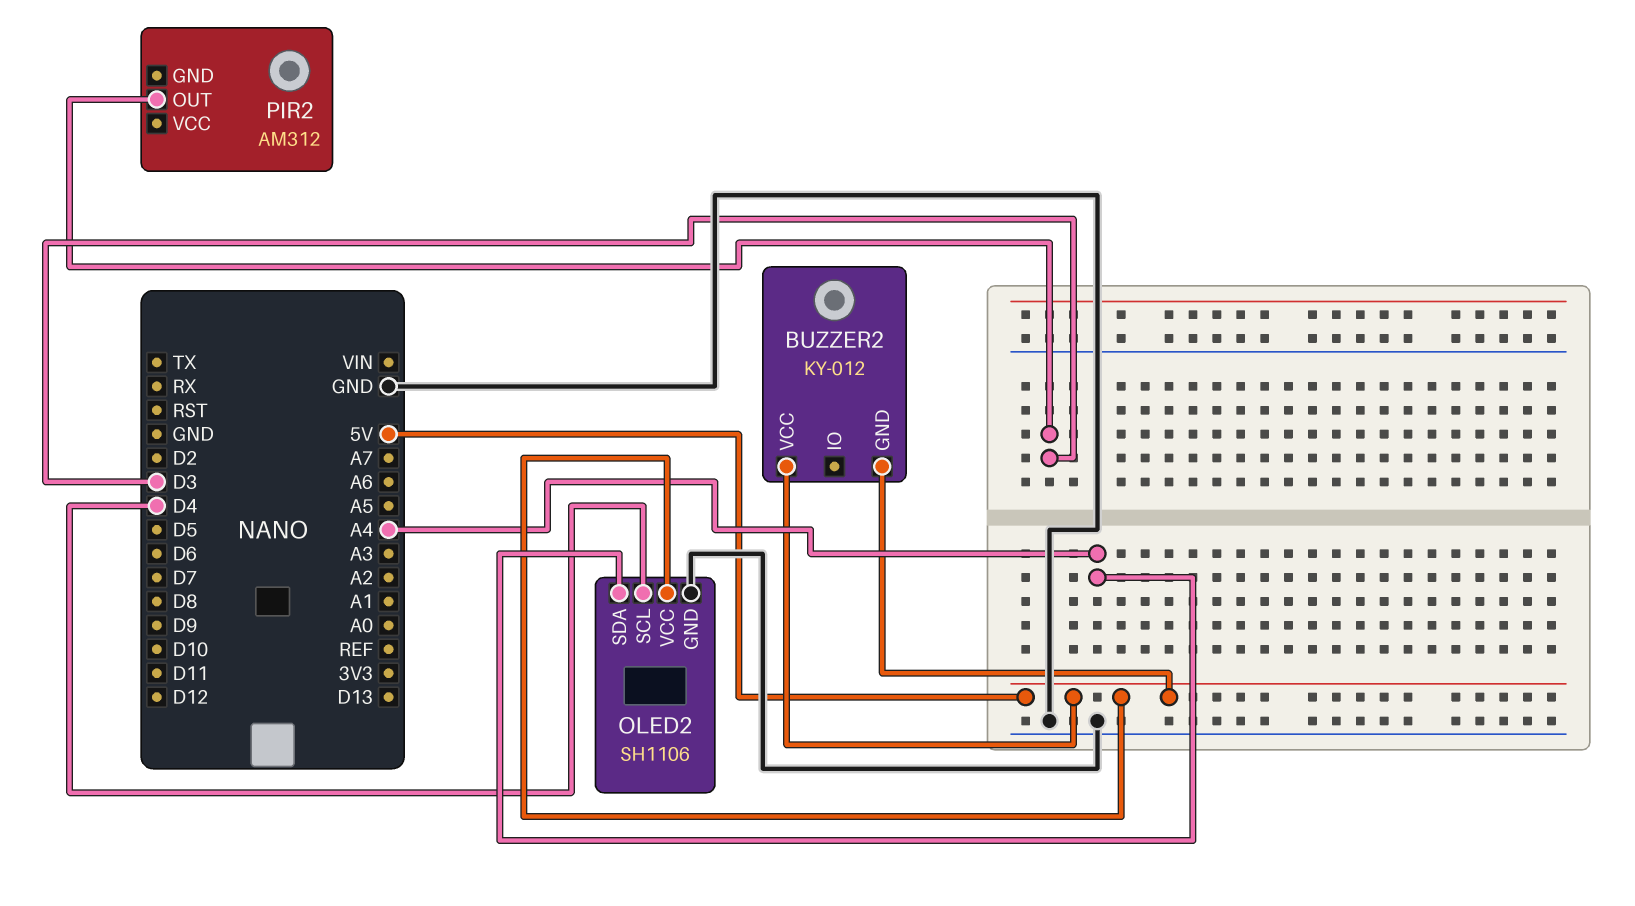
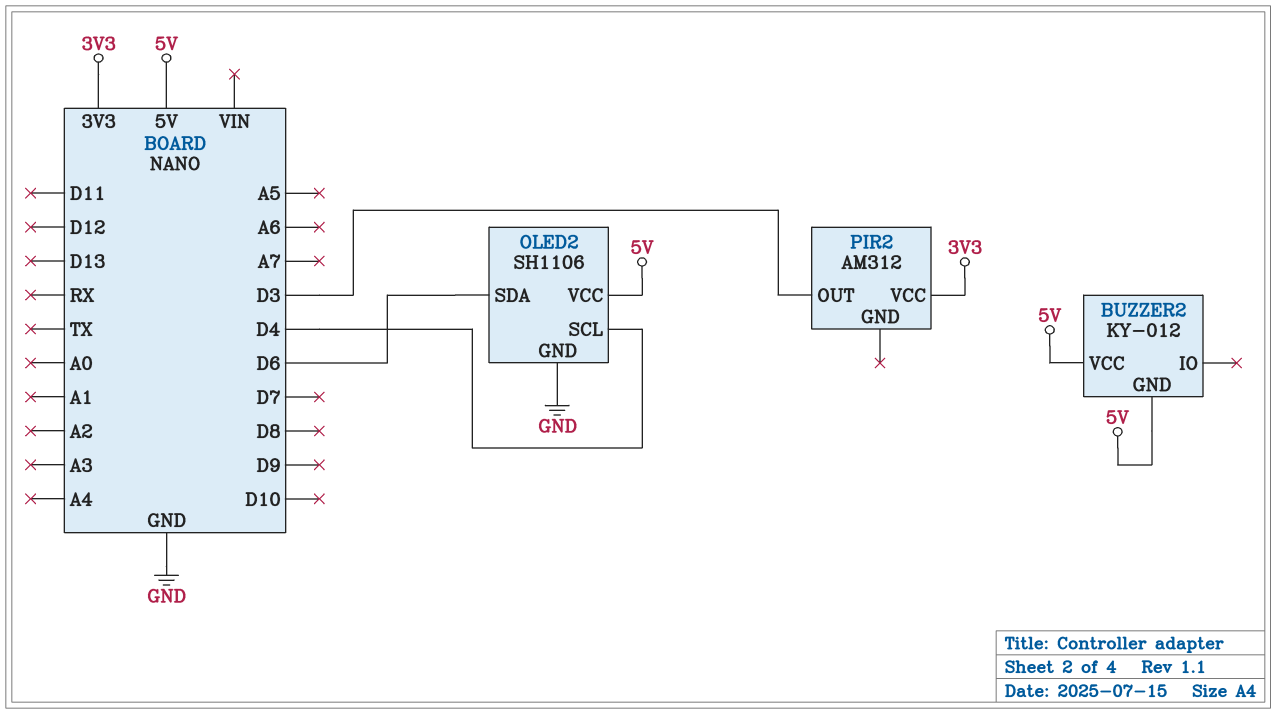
OLED2 pin SDA: A4 -> D6
PIR2 pin VCC: none -> 3V3

